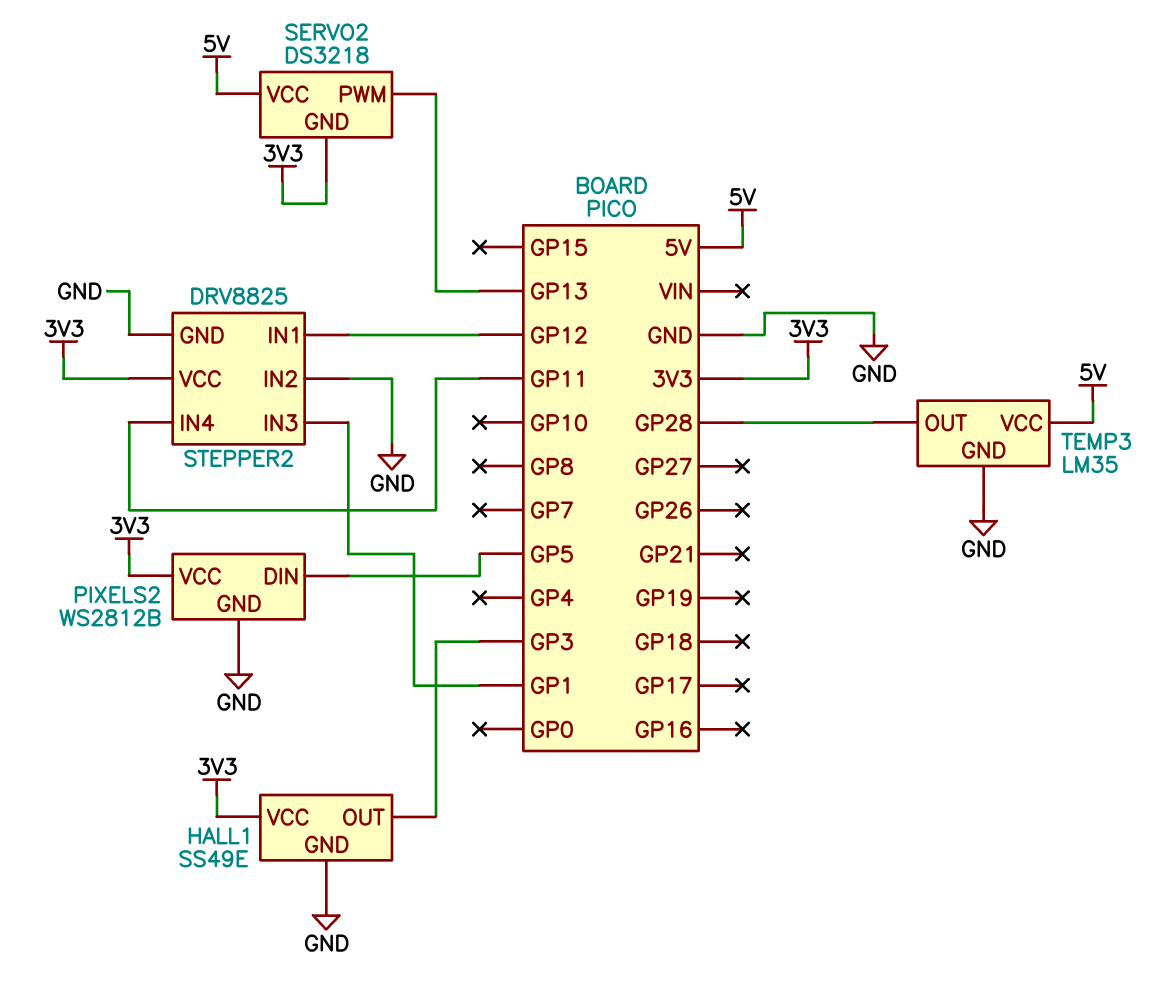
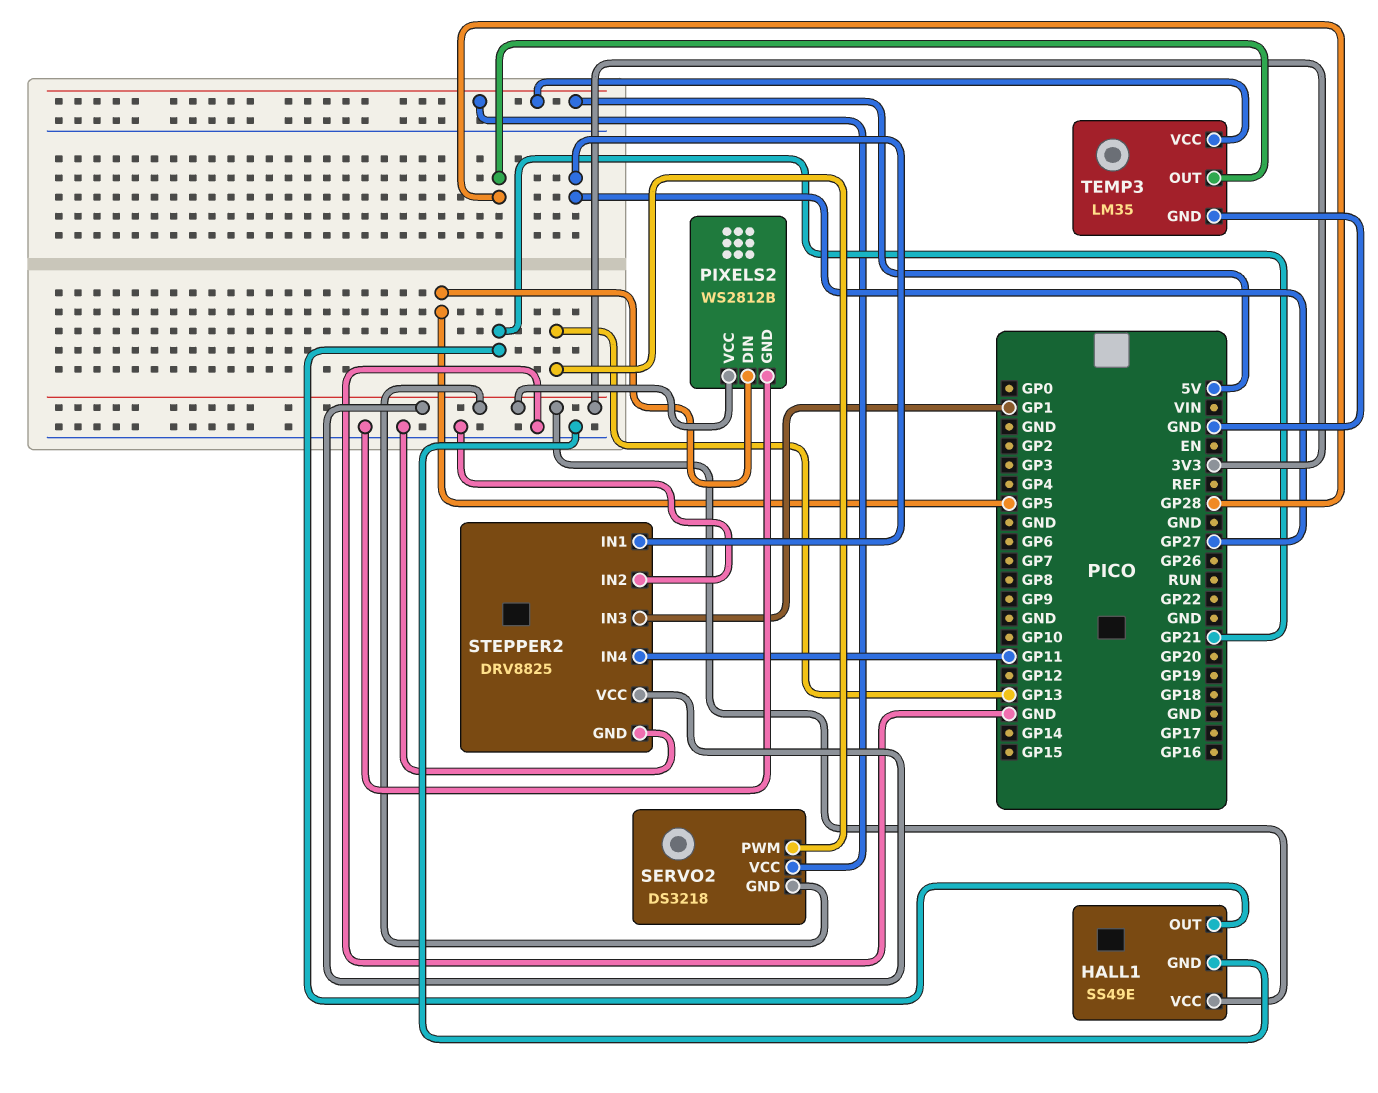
HALL1 pin OUT: GP3 -> GP21
STEPPER2 pin IN1: GP12 -> GP27

